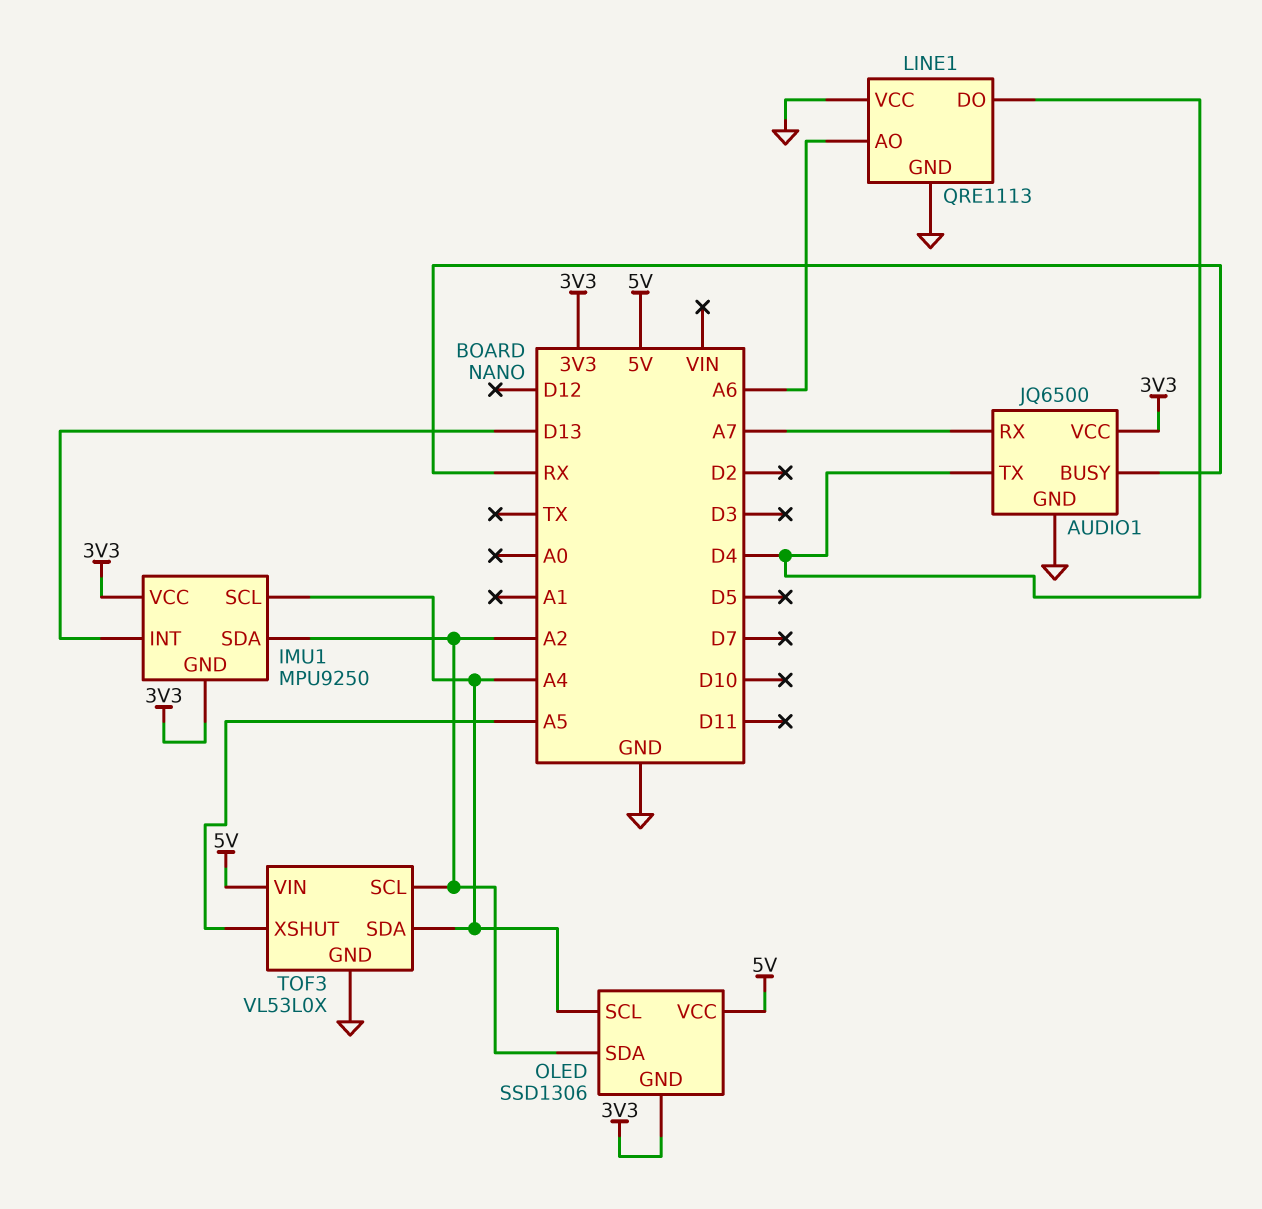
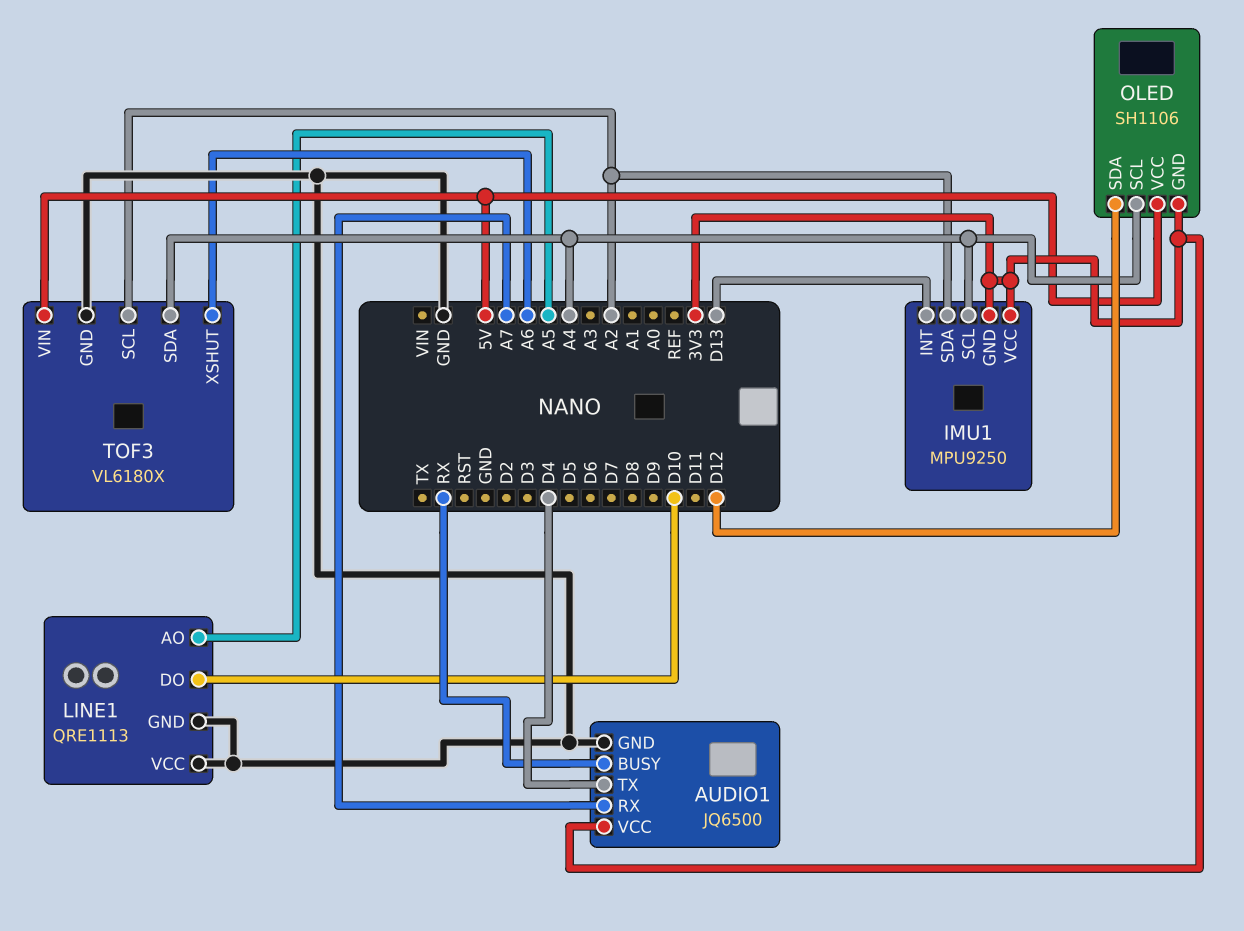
LINE1 pin AO: A6 -> A5
LINE1 pin DO: D4 -> D10
OLED: SSD1306 -> SH1106
OLED pin SDA: A2 -> D12
TOF3: VL53L0X -> VL6180X
TOF3 pin XSHUT: A5 -> A6

